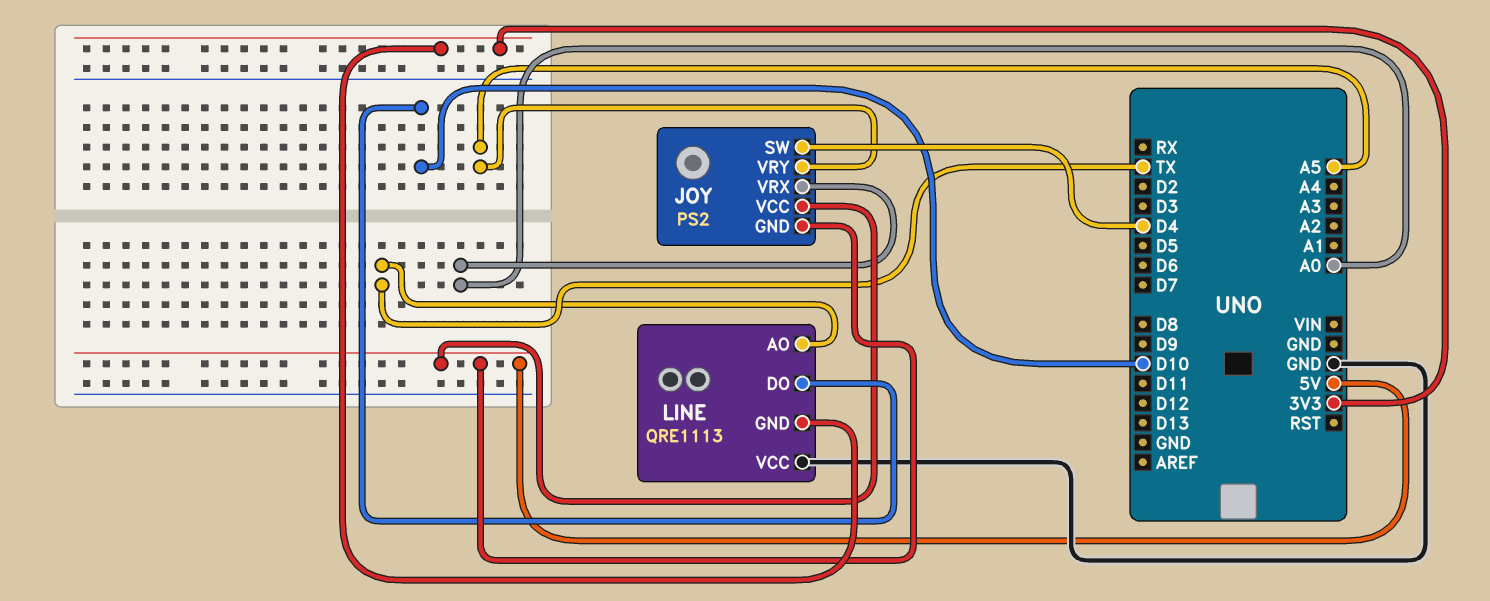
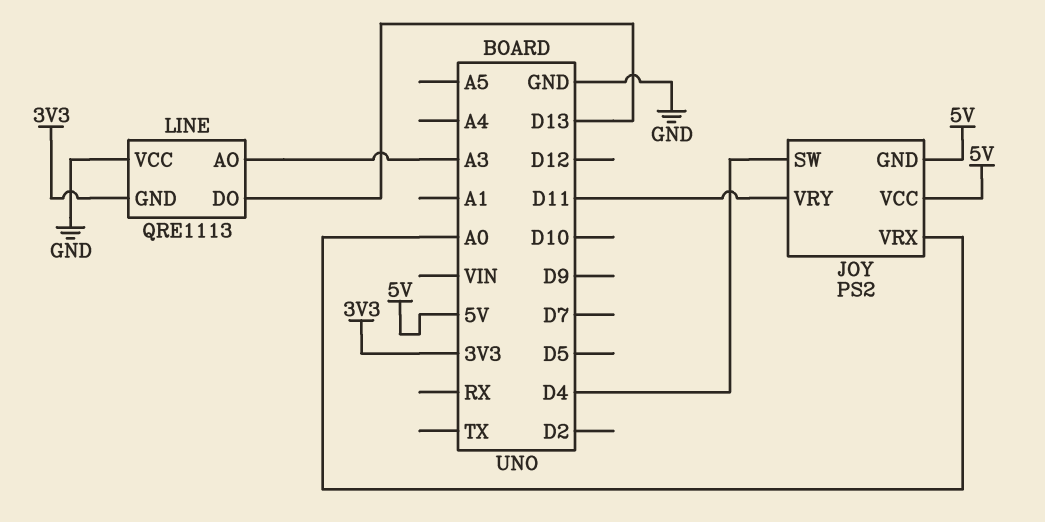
JOY pin VRY: A5 -> D11
LINE pin AO: TX -> A3
LINE pin DO: D10 -> D13

